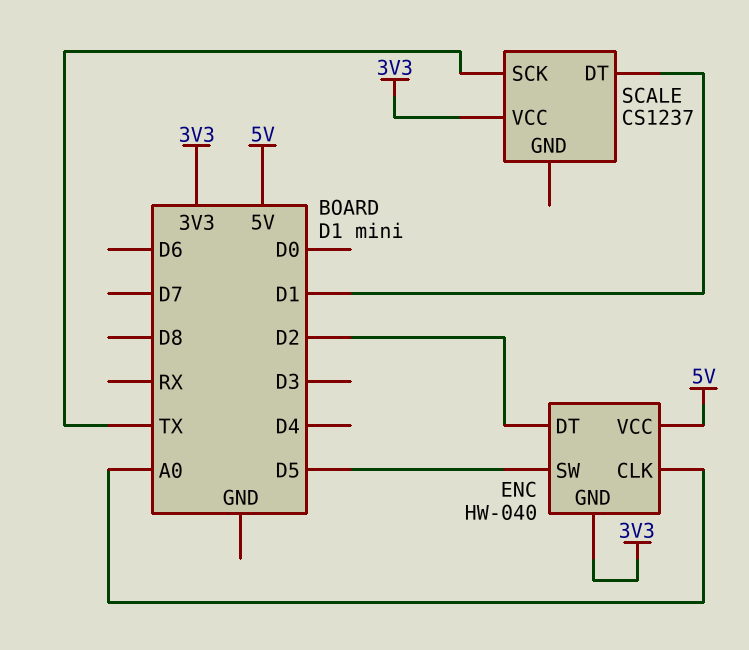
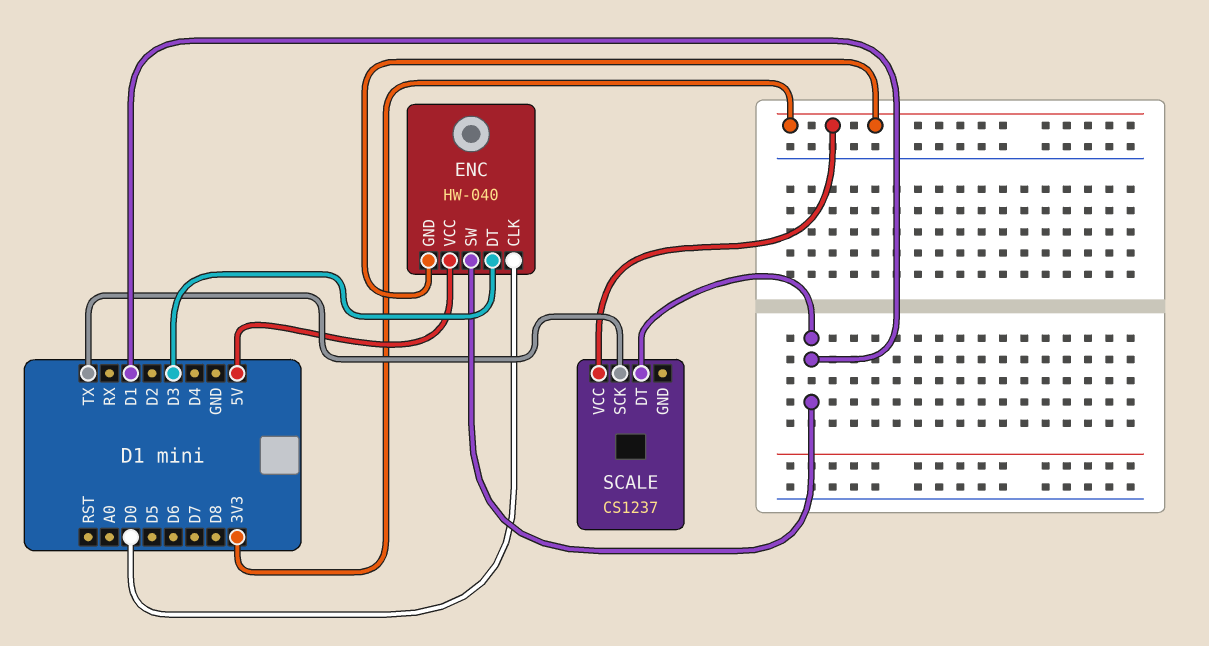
ENC pin CLK: A0 -> D0
ENC pin DT: D2 -> D3
ENC pin SW: D5 -> D1

